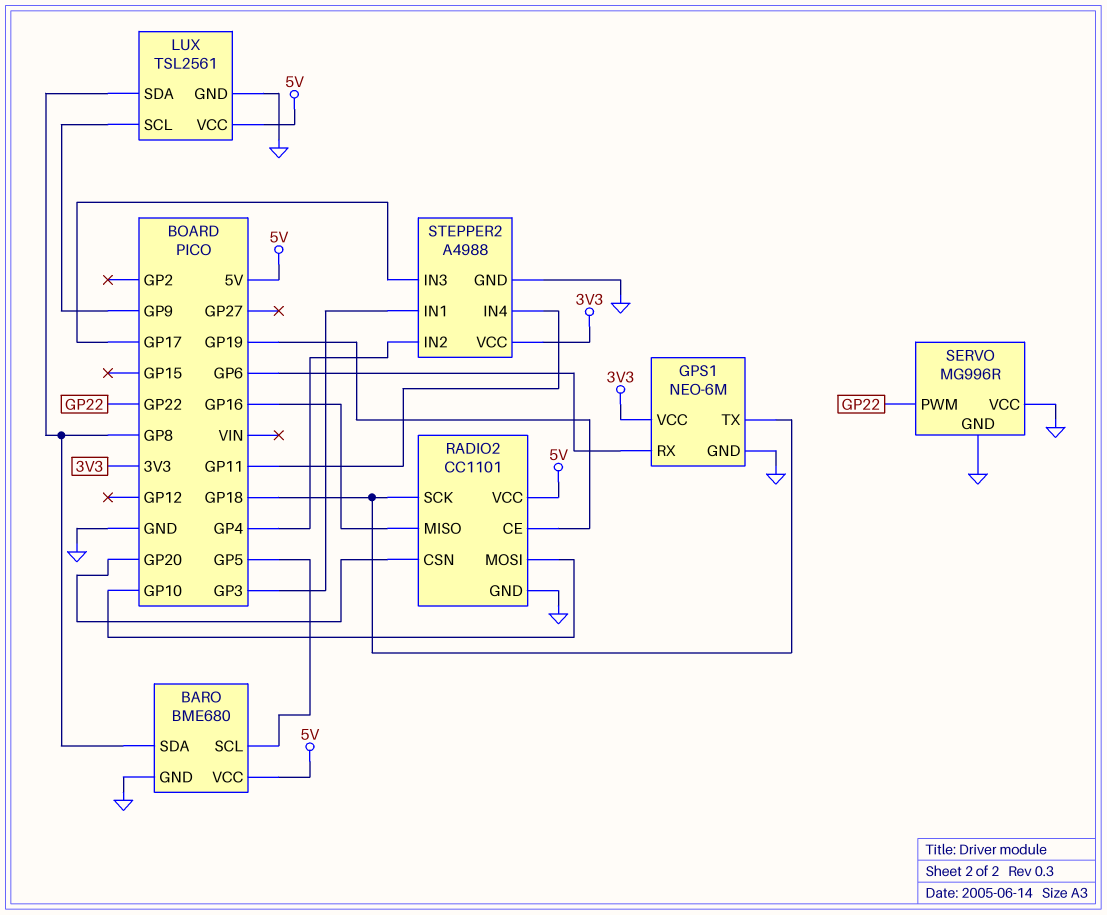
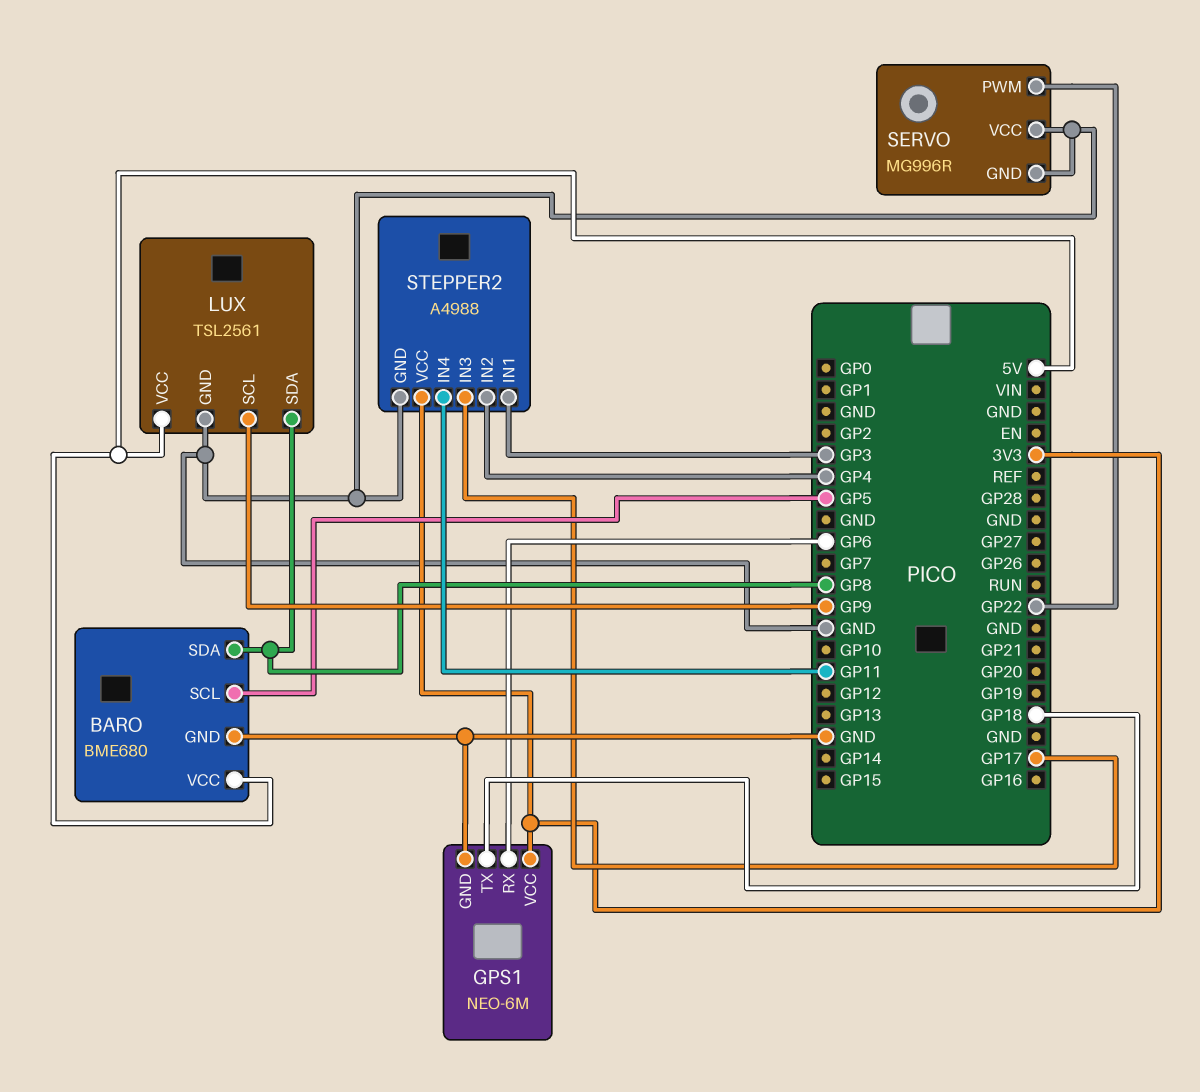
RADIO2: CC1101 -> none
RADIO2 pin CE: GP19 -> none
RADIO2 pin CSN: GP20 -> none
RADIO2 pin GND: GND -> none
RADIO2 pin MISO: GP16 -> none
RADIO2 pin MOSI: GP10 -> none
RADIO2 pin SCK: GP18 -> none
RADIO2 pin VCC: 5V -> none

